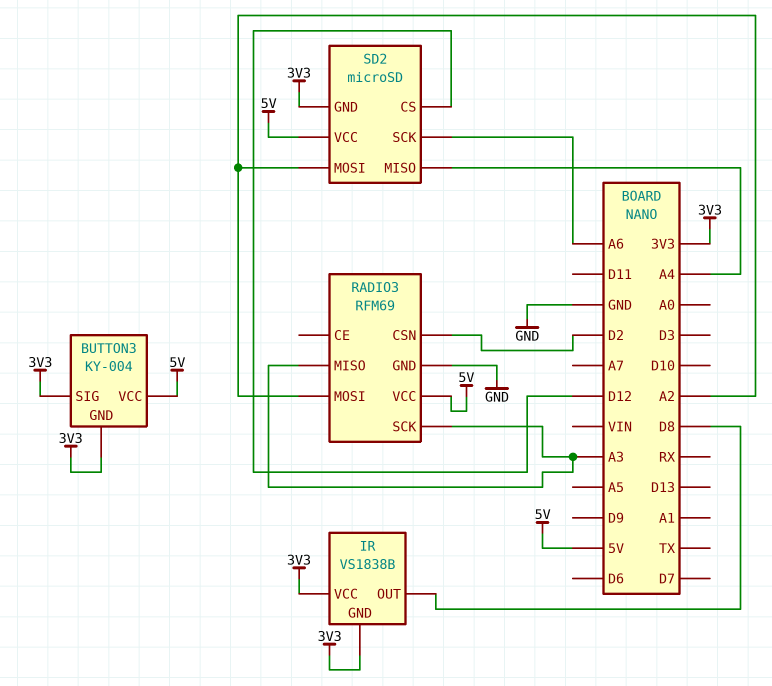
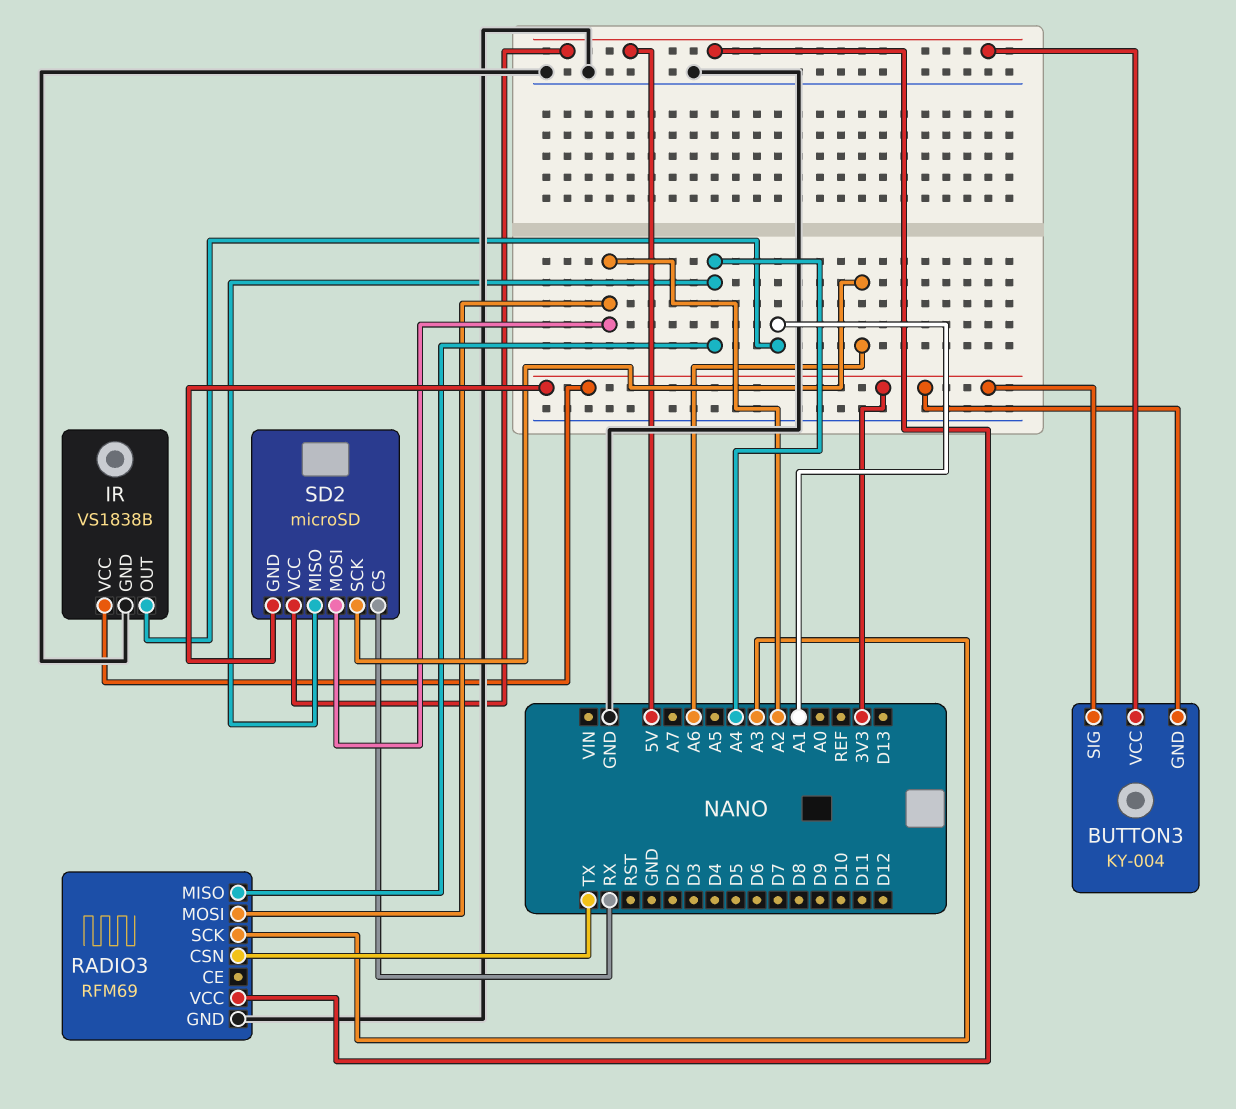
IR pin GND: 3V3 -> GND
IR pin OUT: D8 -> A1
RADIO3 pin CSN: D2 -> TX
RADIO3 pin MISO: A3 -> A4
SD2 pin CS: D12 -> RX

